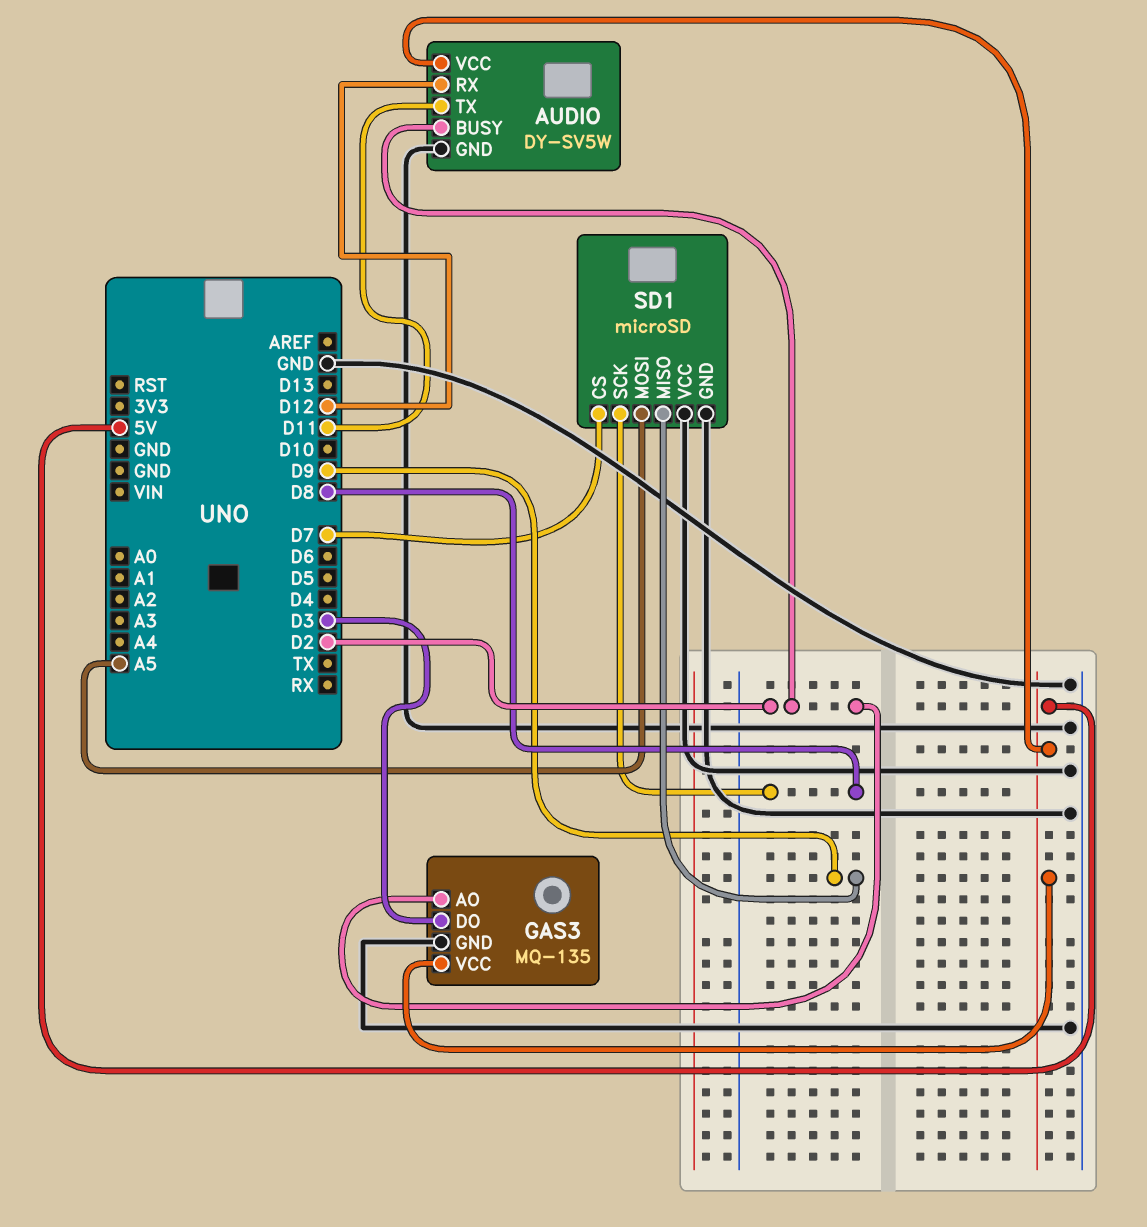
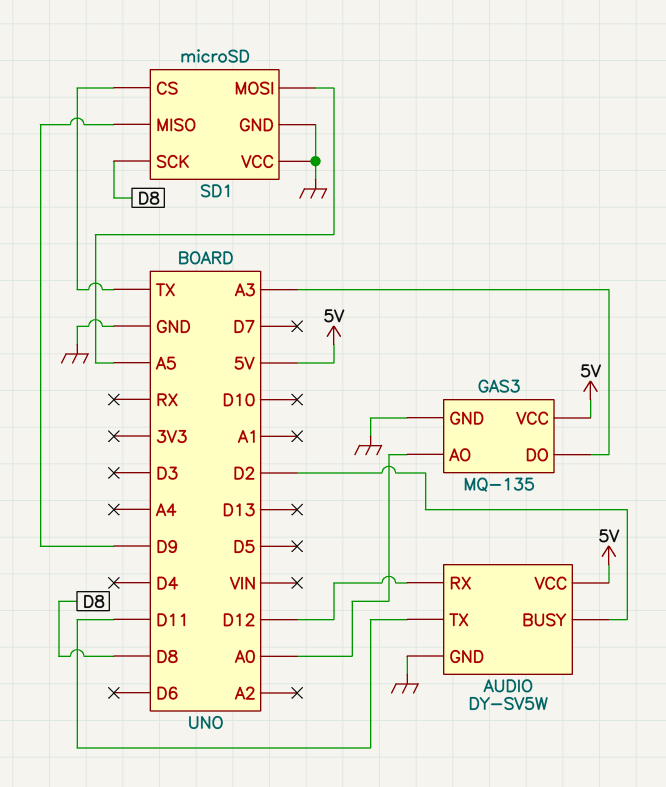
GAS3 pin AO: D2 -> A0
GAS3 pin DO: D3 -> A3
SD1 pin CS: D7 -> TX

